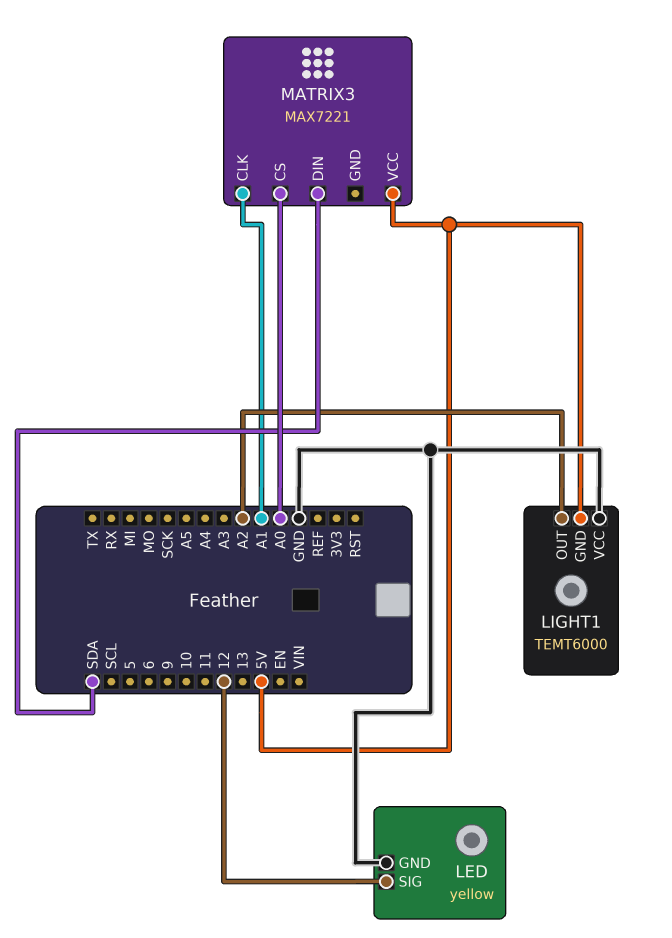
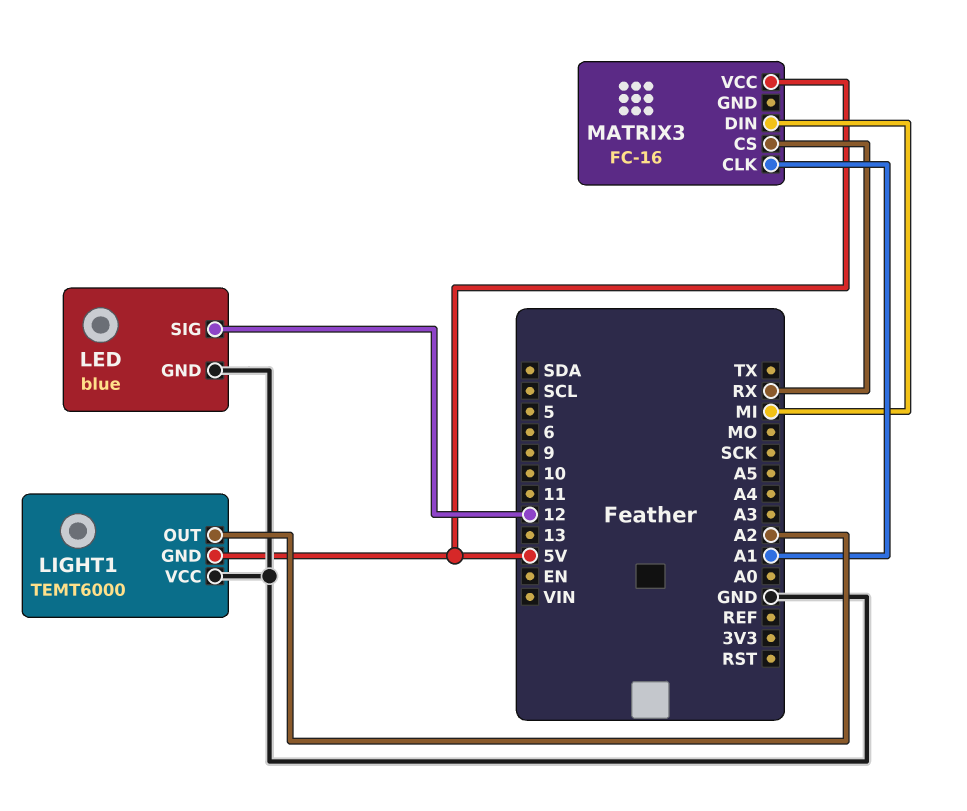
LED: yellow -> blue
MATRIX3: MAX7221 -> FC-16
MATRIX3 pin CS: A0 -> RX
MATRIX3 pin DIN: SDA -> MI

